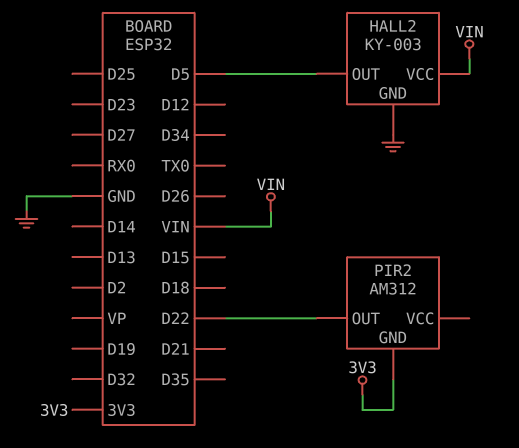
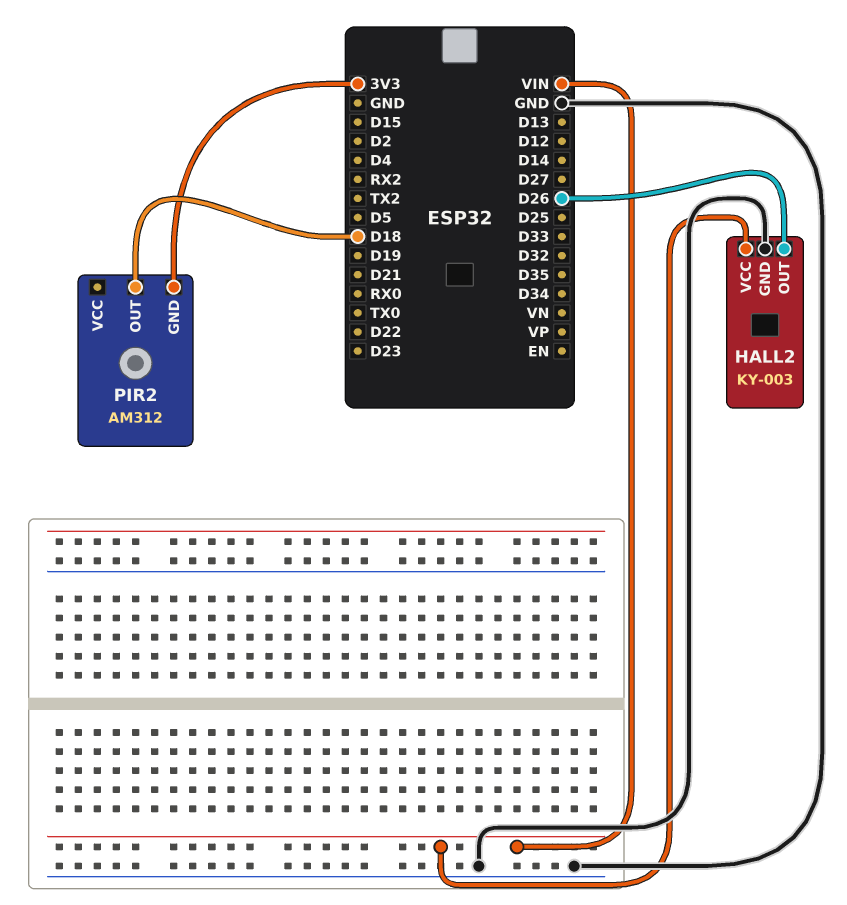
HALL2 pin OUT: D5 -> D26
PIR2 pin OUT: D22 -> D18

